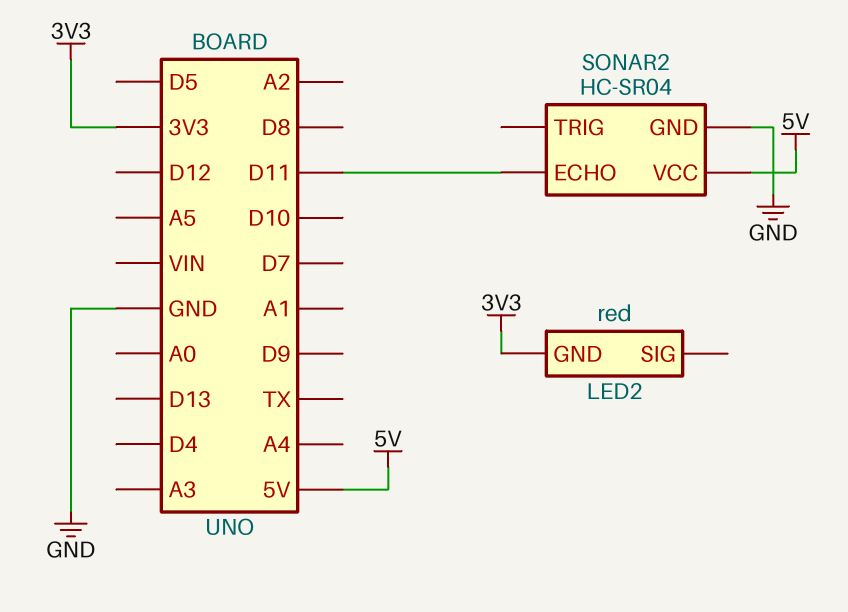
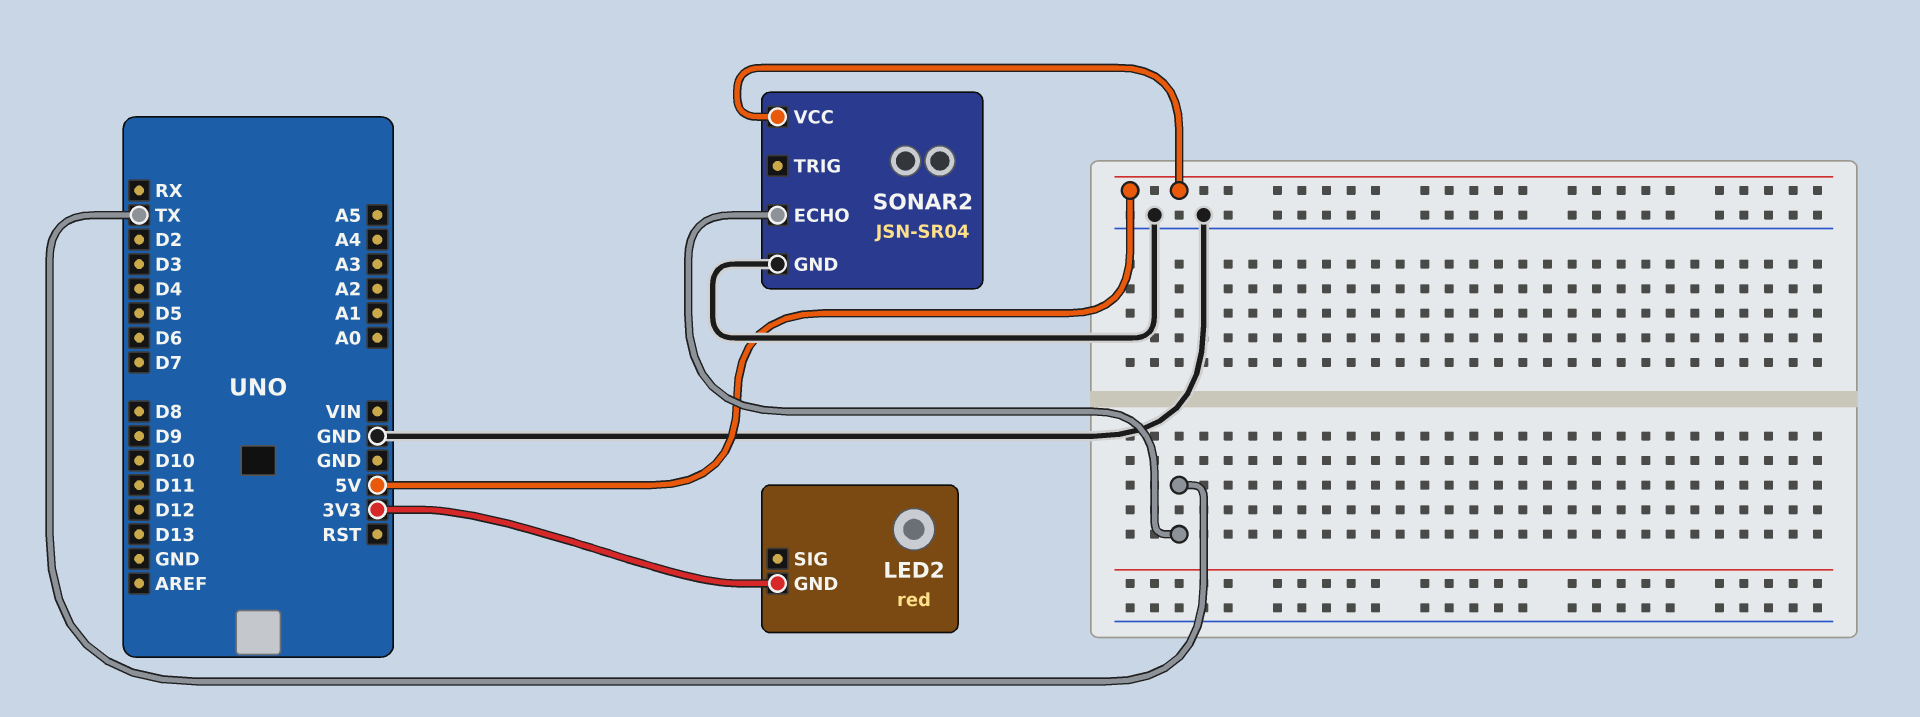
SONAR2: HC-SR04 -> JSN-SR04
SONAR2 pin ECHO: D11 -> TX

